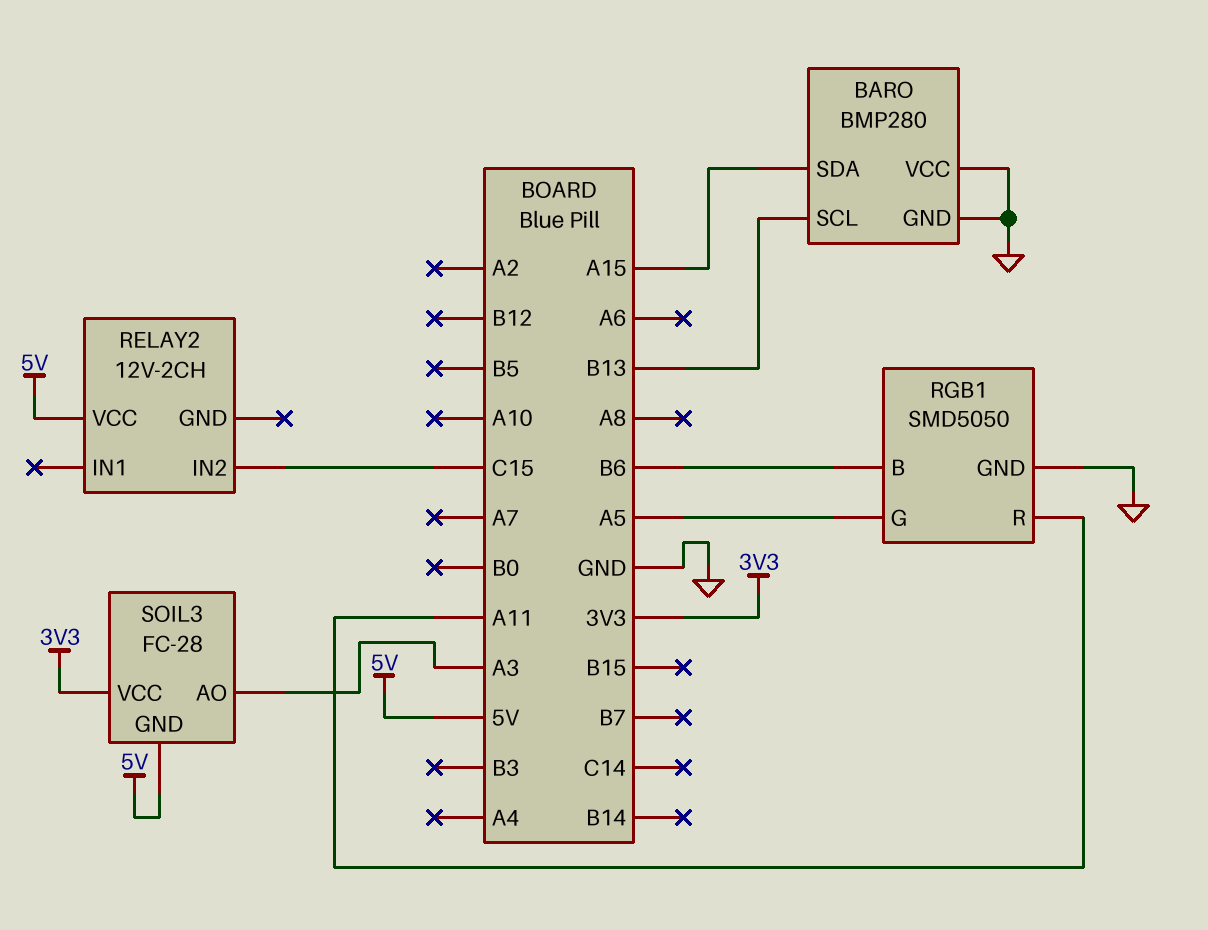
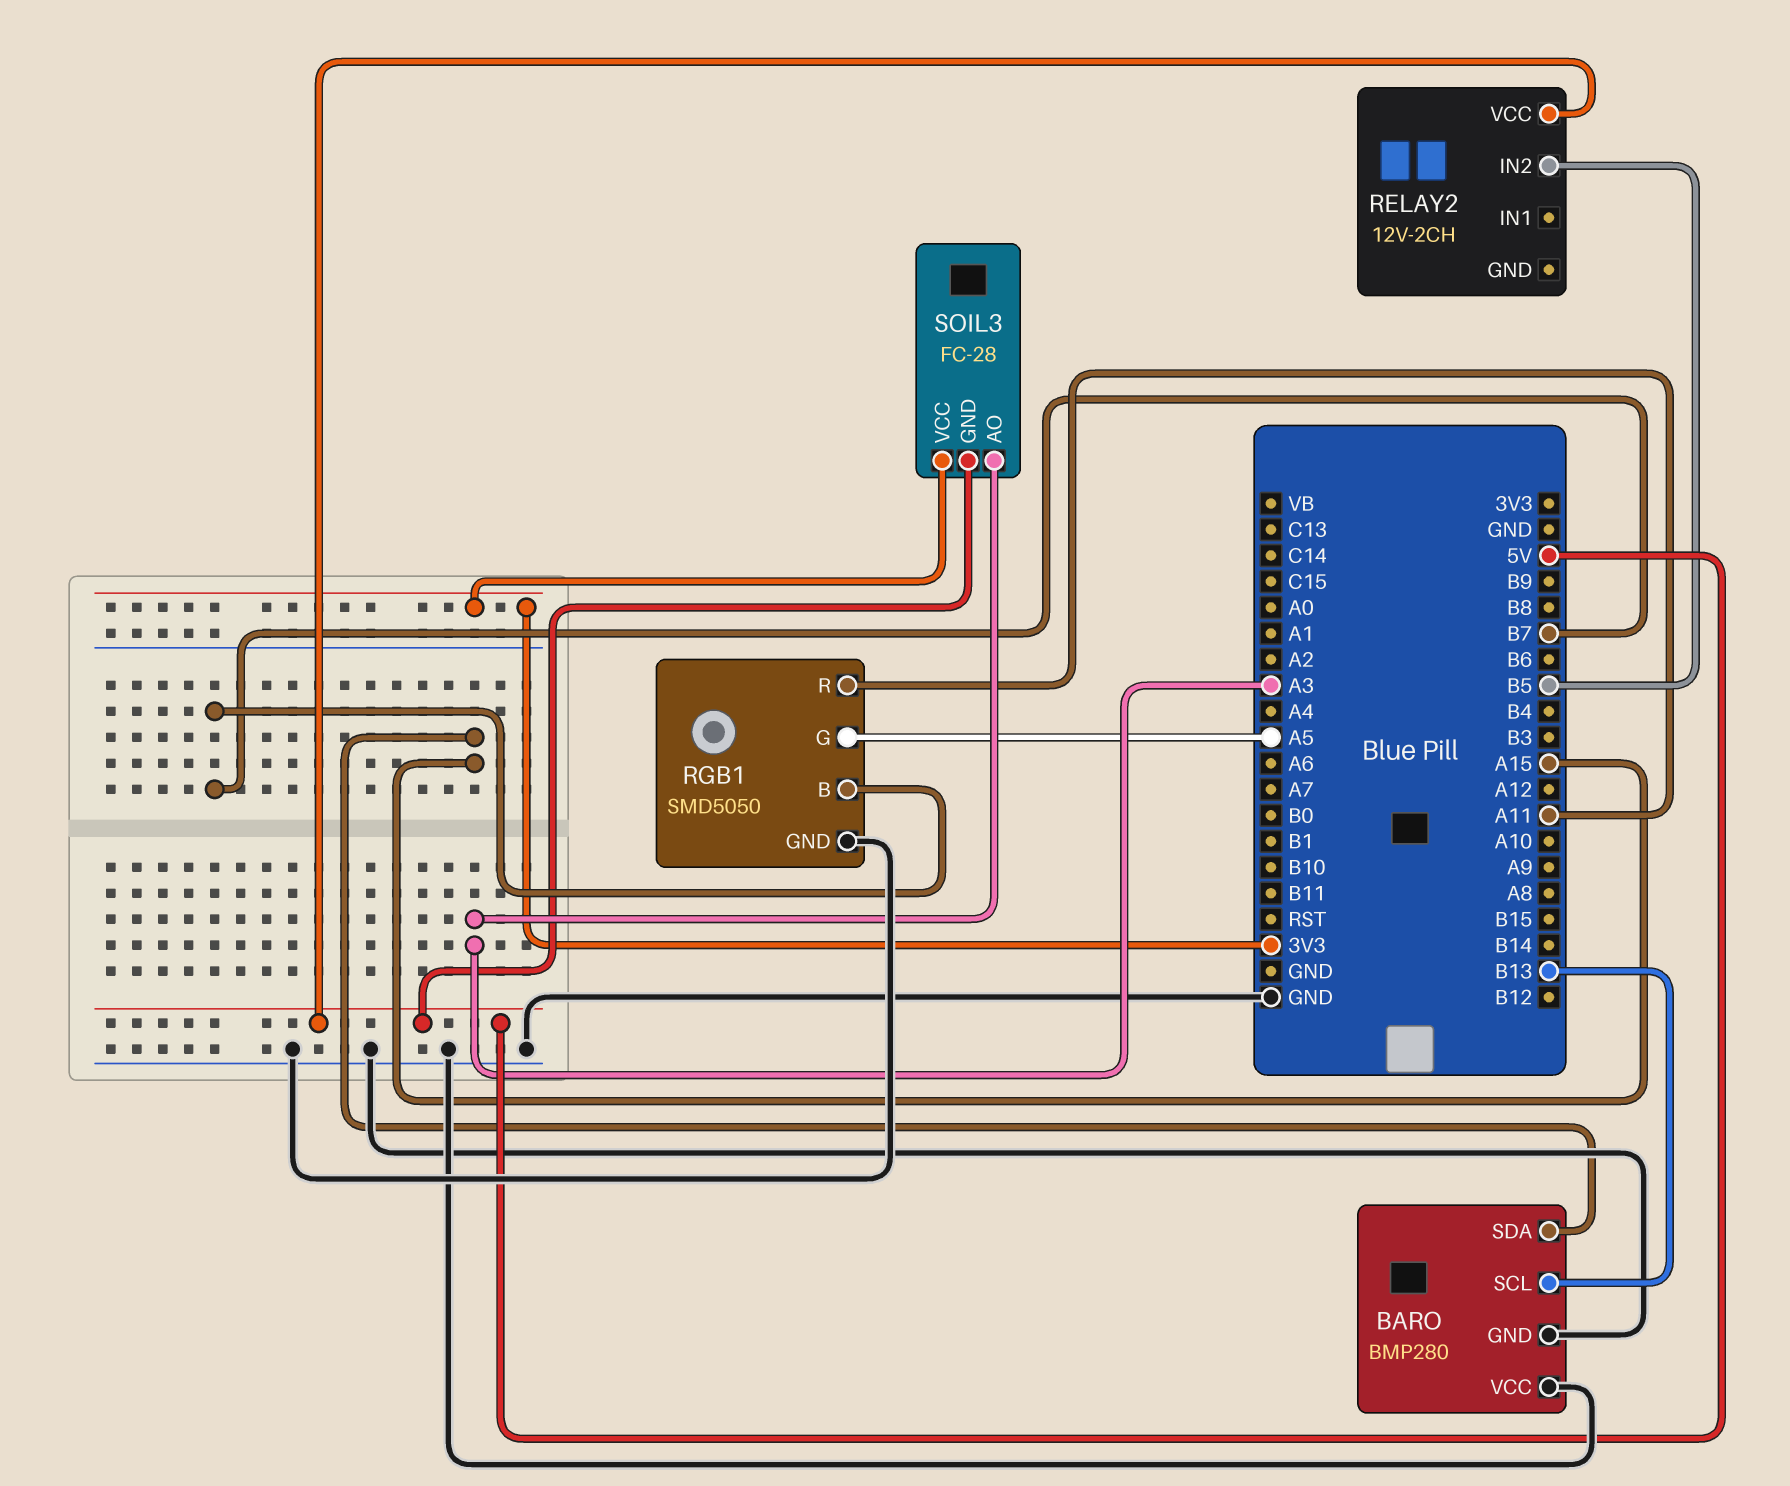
RELAY2 pin IN2: C15 -> B5
RGB1 pin B: B6 -> B7

